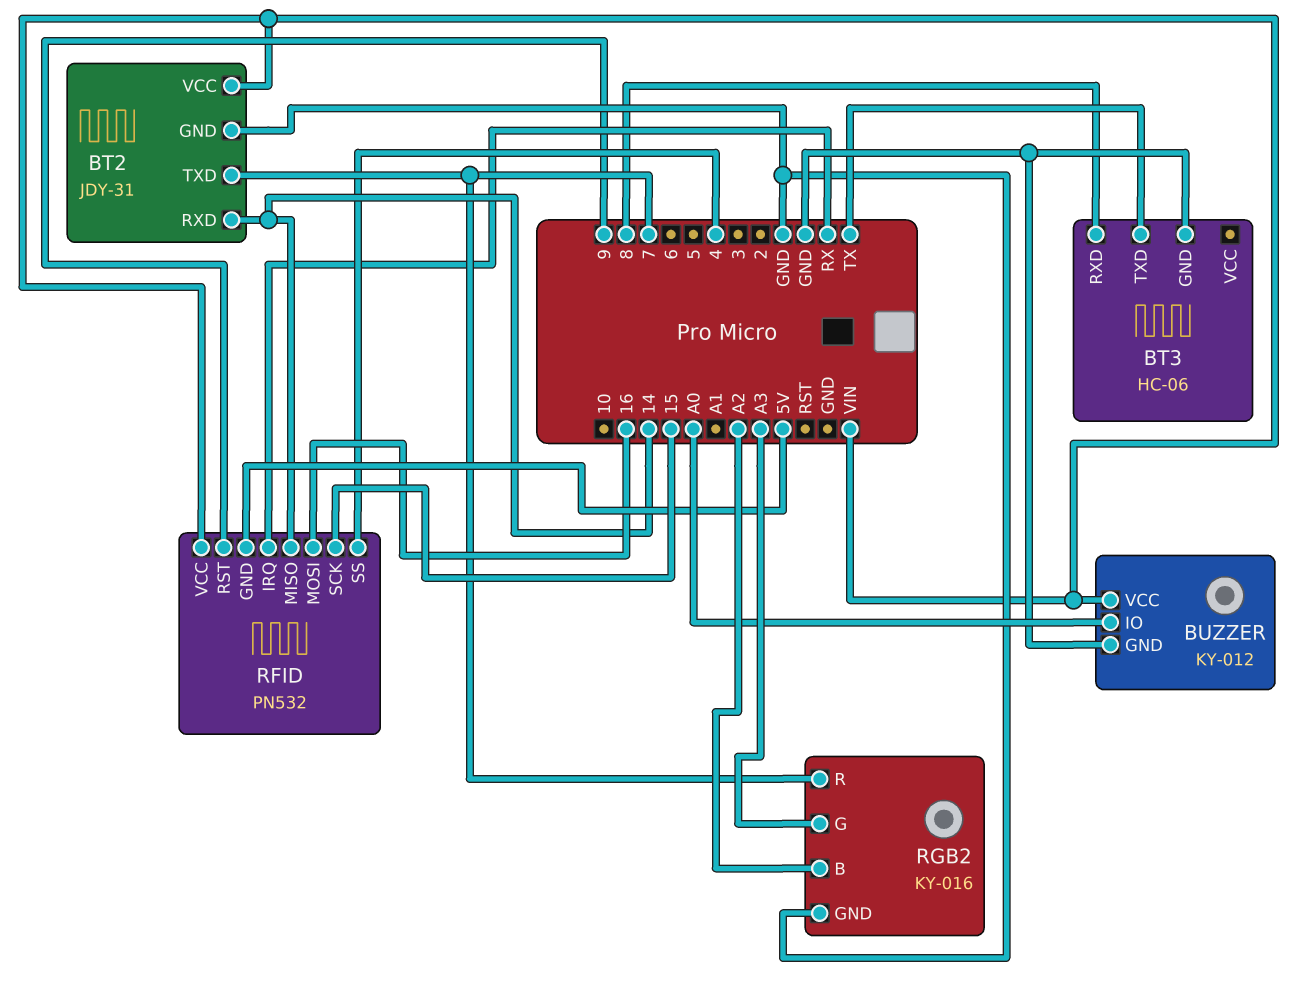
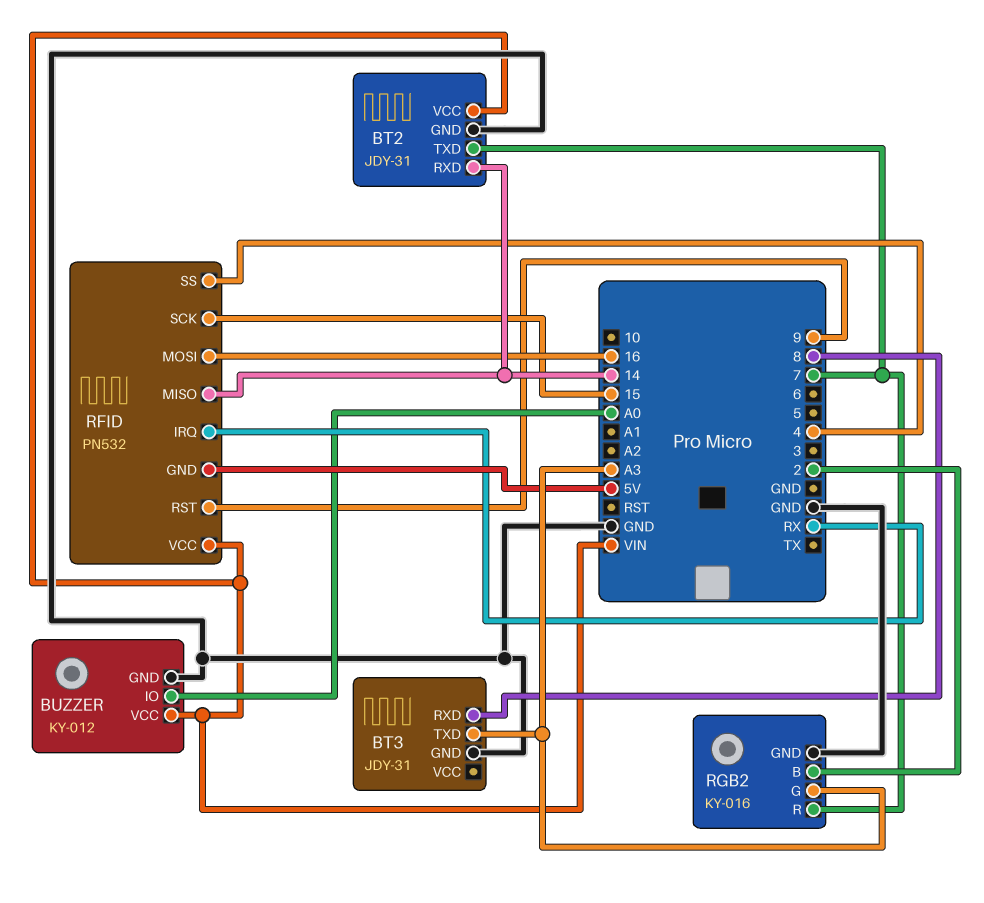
BT3: HC-06 -> JDY-31
BT3 pin TXD: TX -> A3
RGB2 pin B: A2 -> 2

